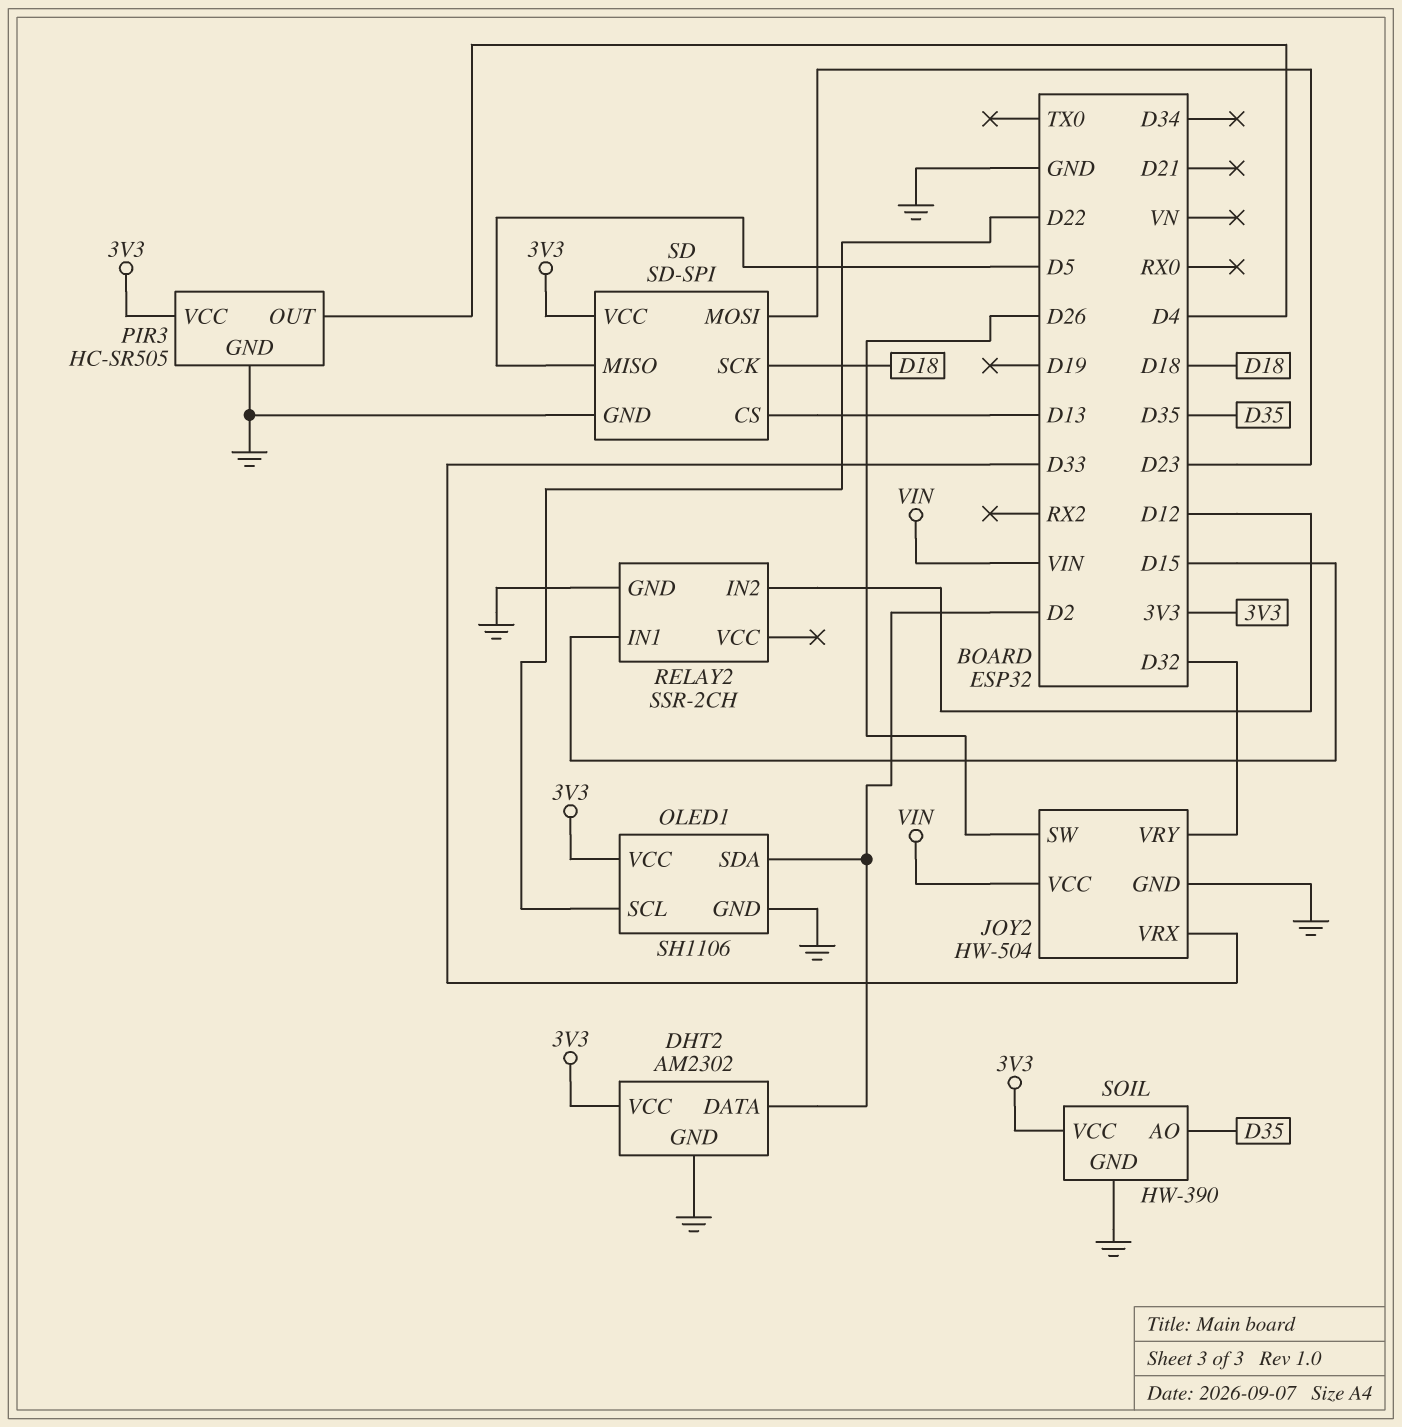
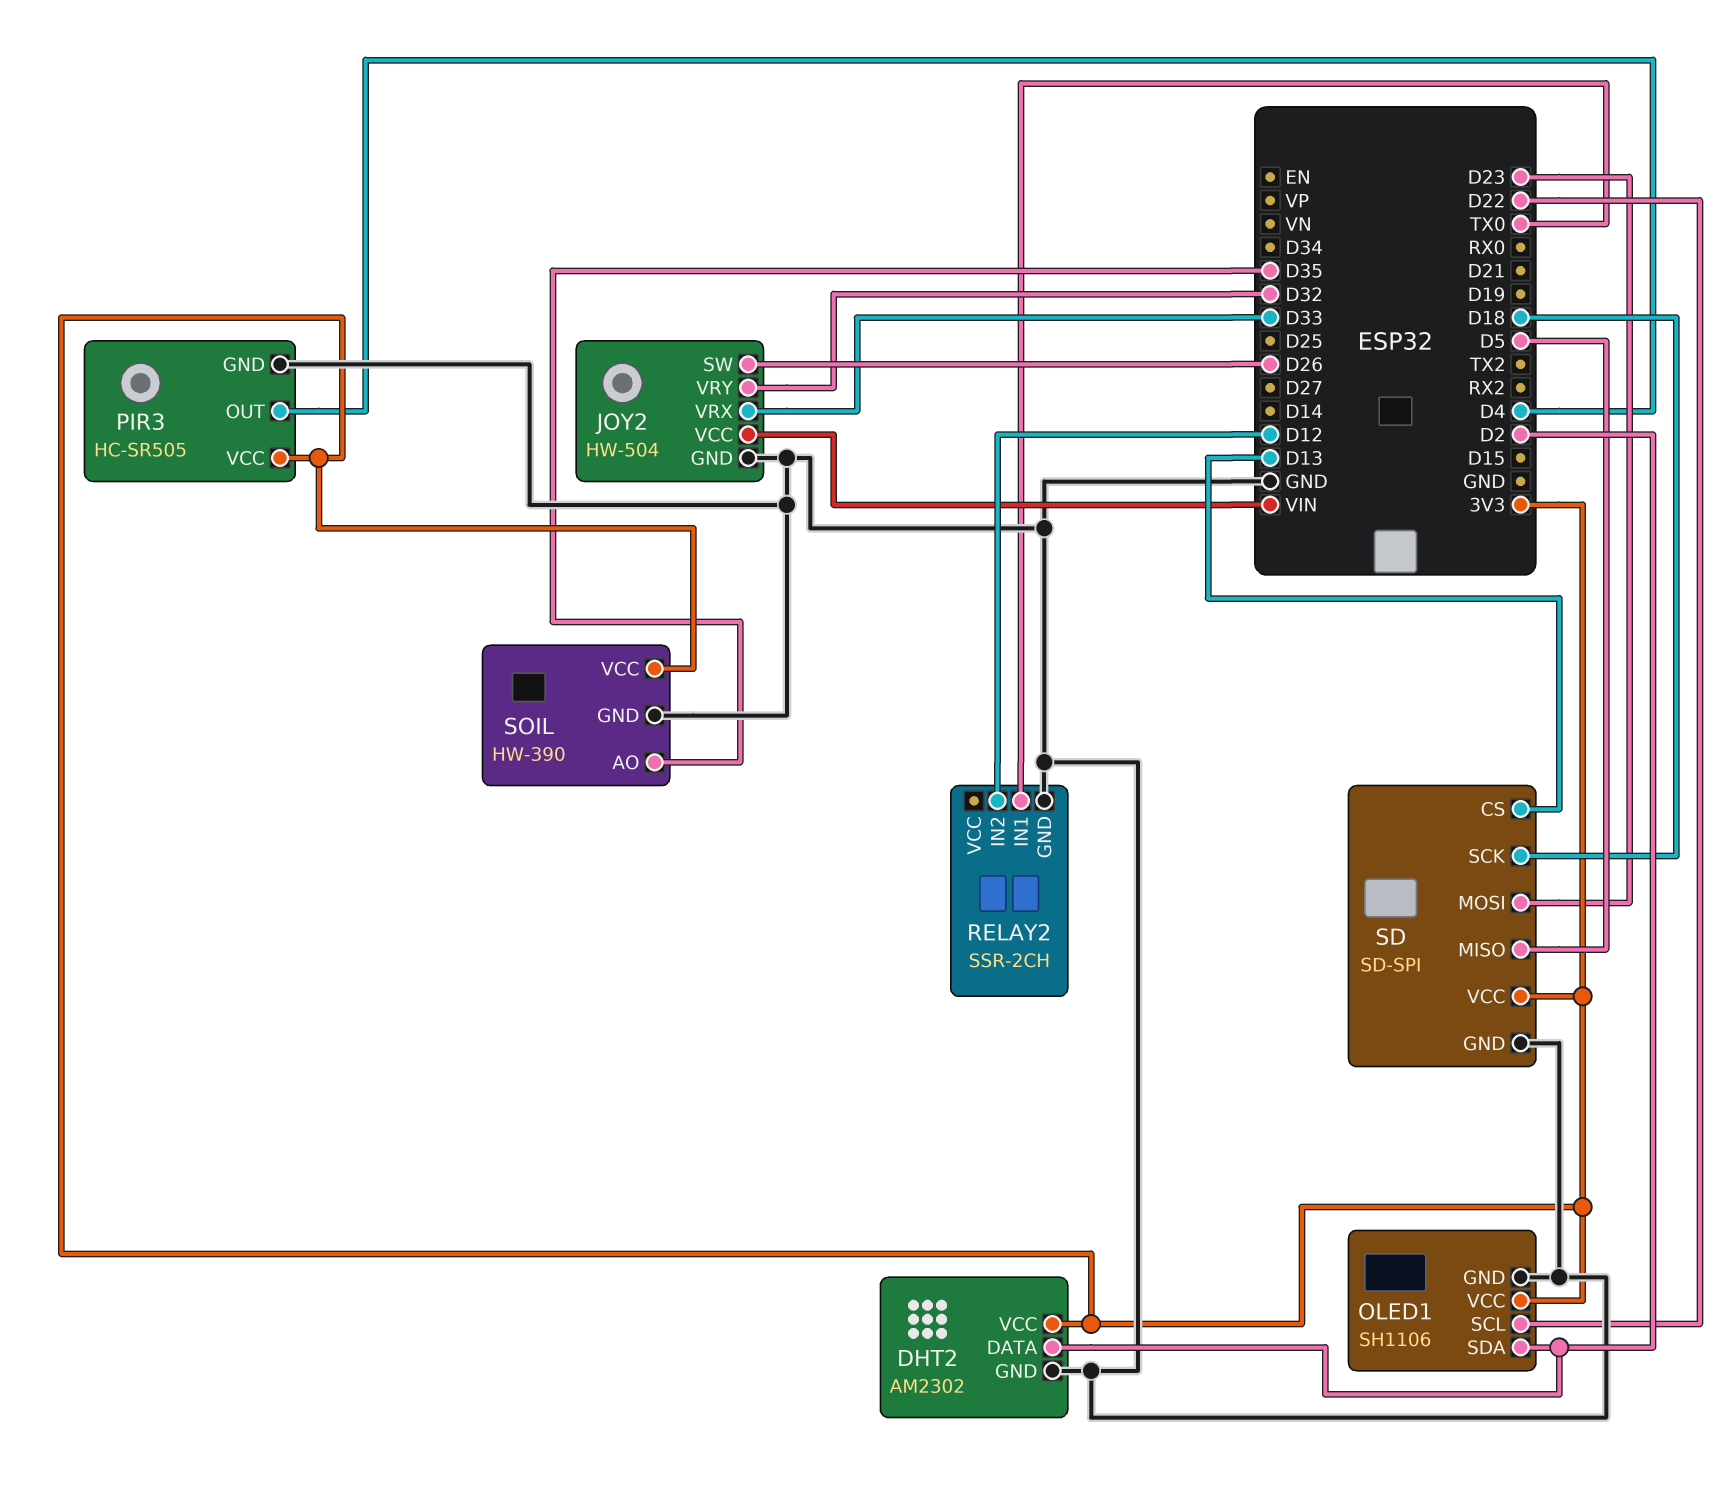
RELAY2 pin IN1: D15 -> TX0

